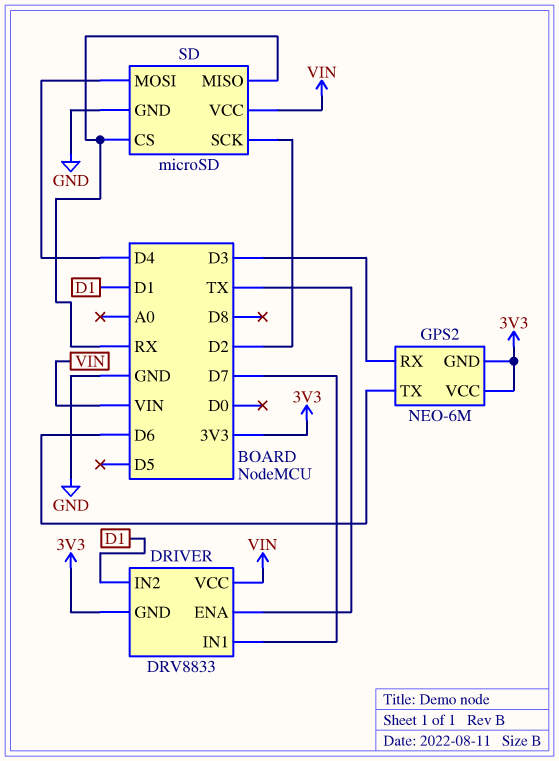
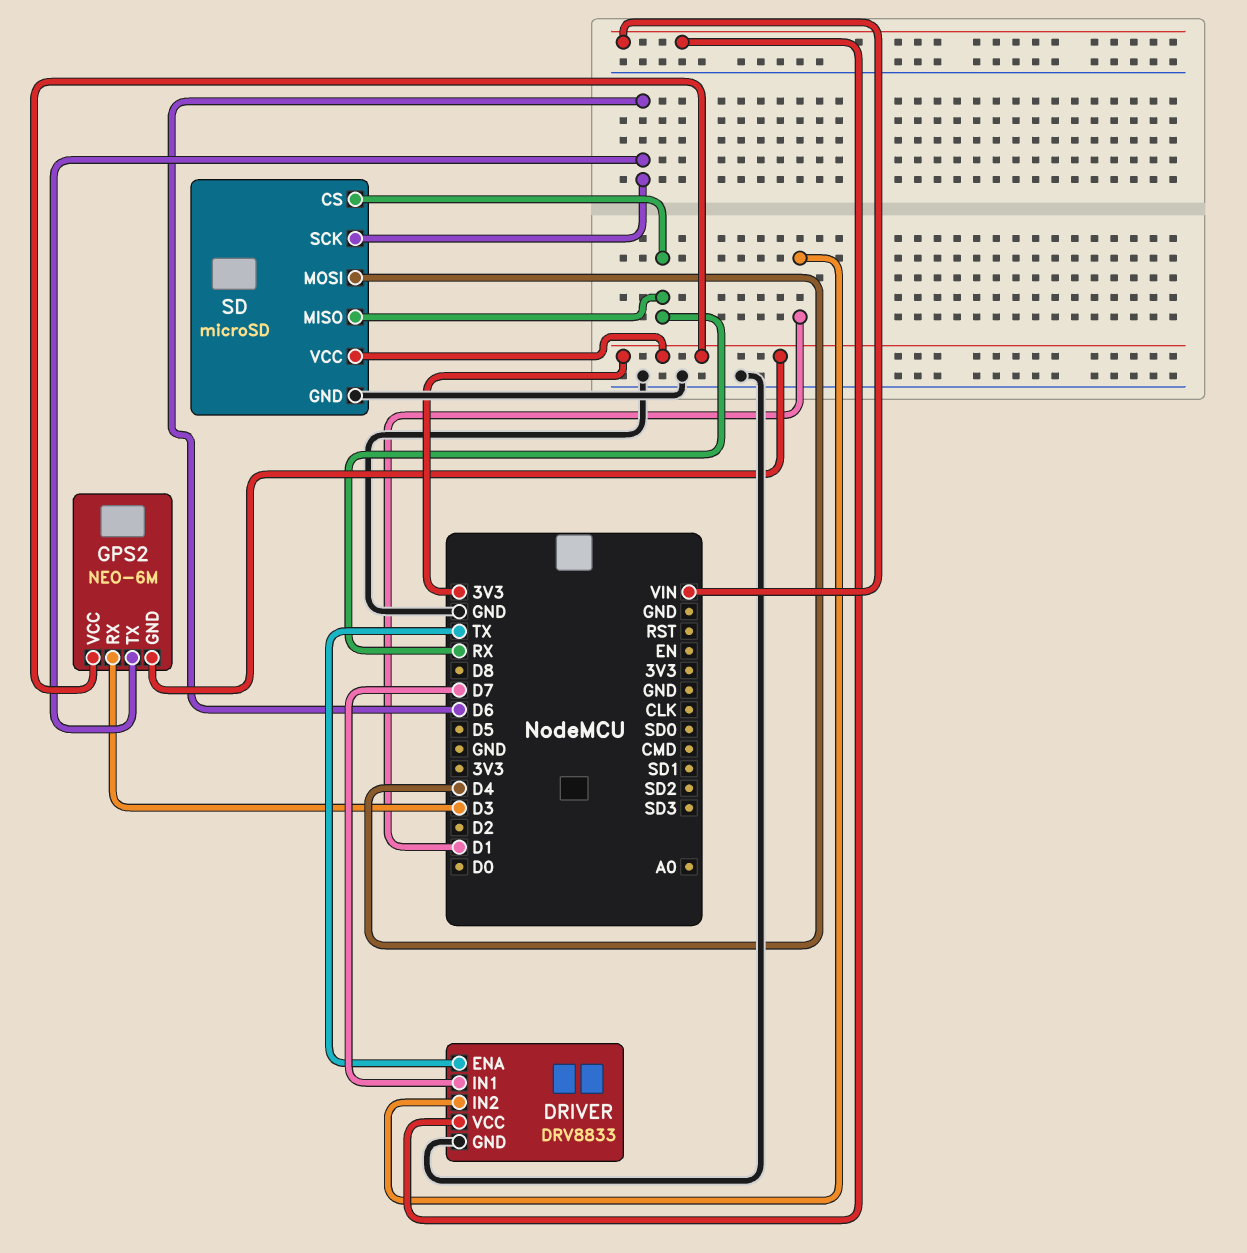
DRIVER pin GND: 3V3 -> GND
SD pin SCK: D2 -> D6
SD pin VCC: VIN -> 3V3

